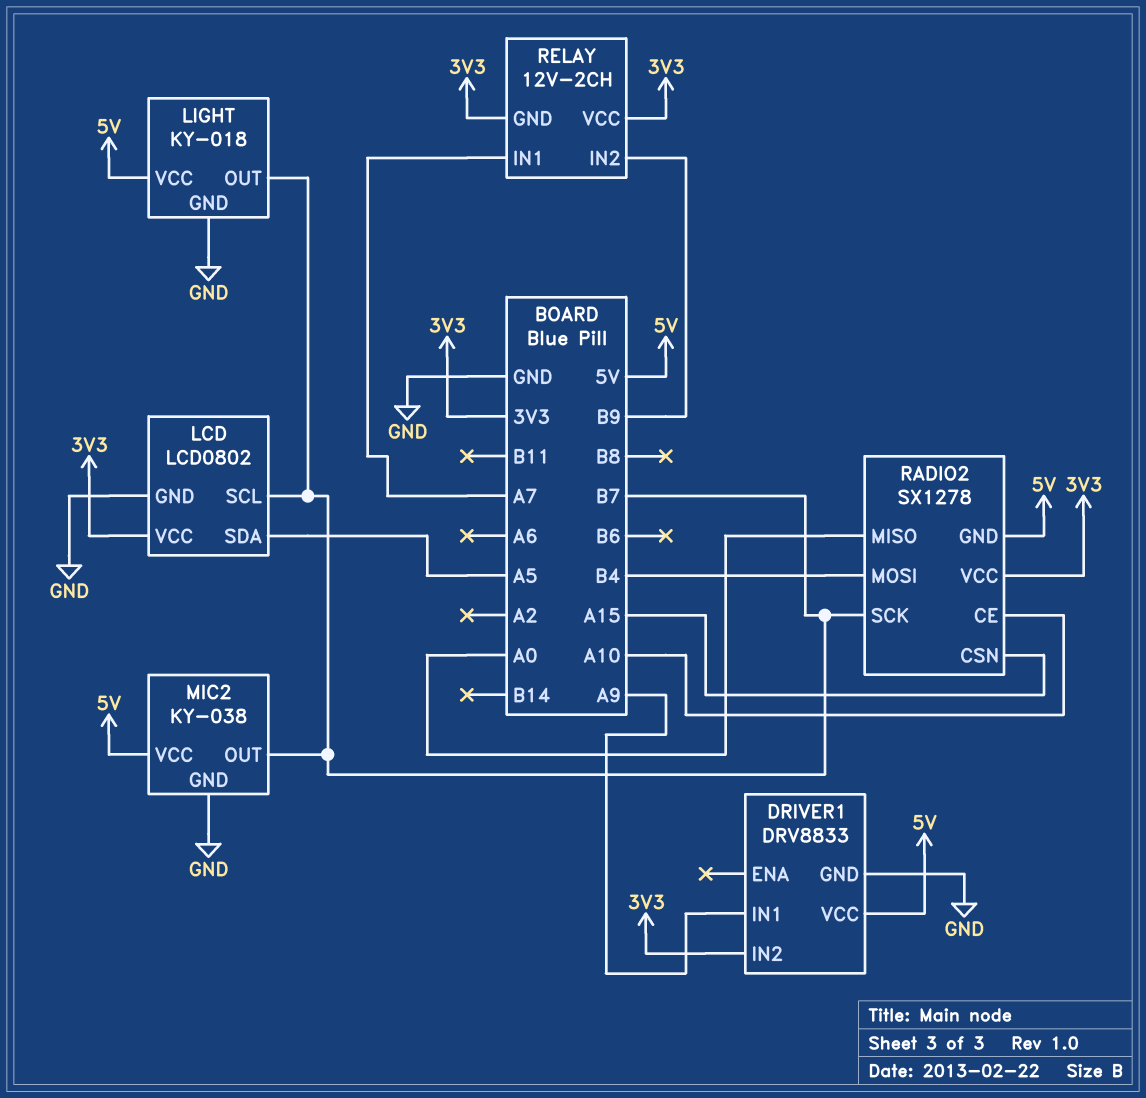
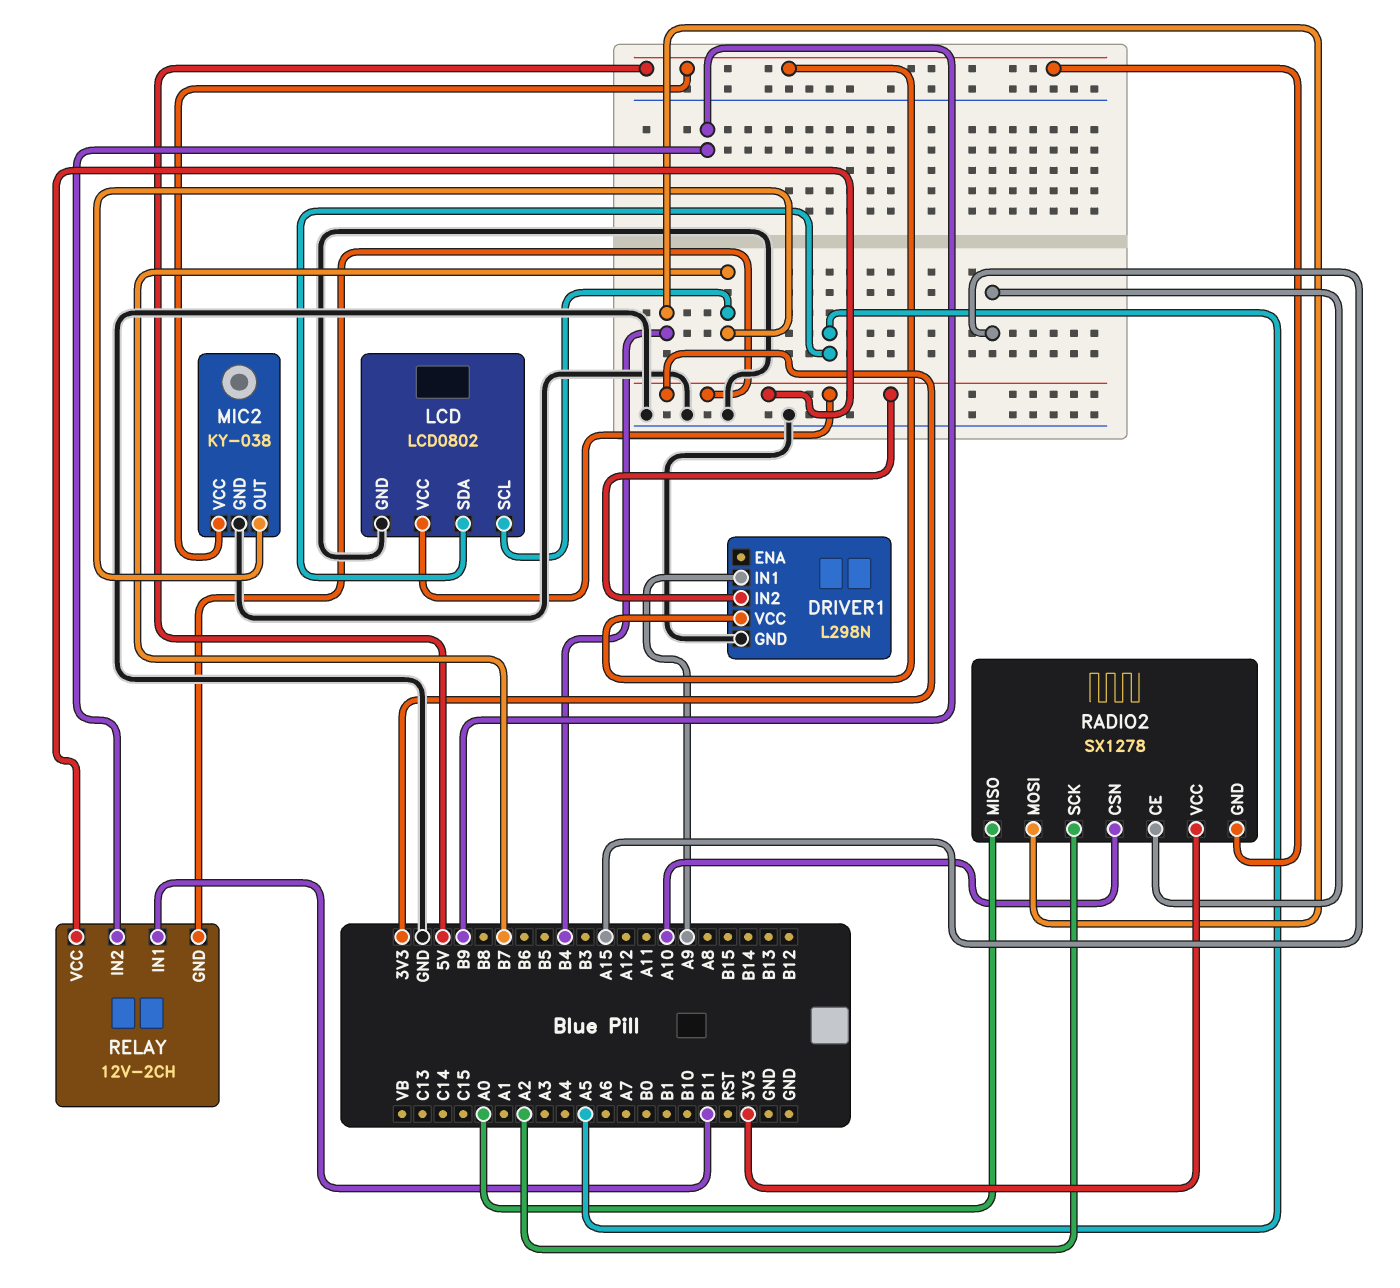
DRIVER1: DRV8833 -> L298N
LIGHT: KY-018 -> none
LIGHT pin GND: GND -> none
LIGHT pin OUT: B7 -> none
LIGHT pin VCC: 5V -> none
RADIO2 pin CE: A10 -> A15
RADIO2 pin CSN: A15 -> A10
RADIO2 pin SCK: B7 -> A2
RELAY pin IN1: A7 -> B11

